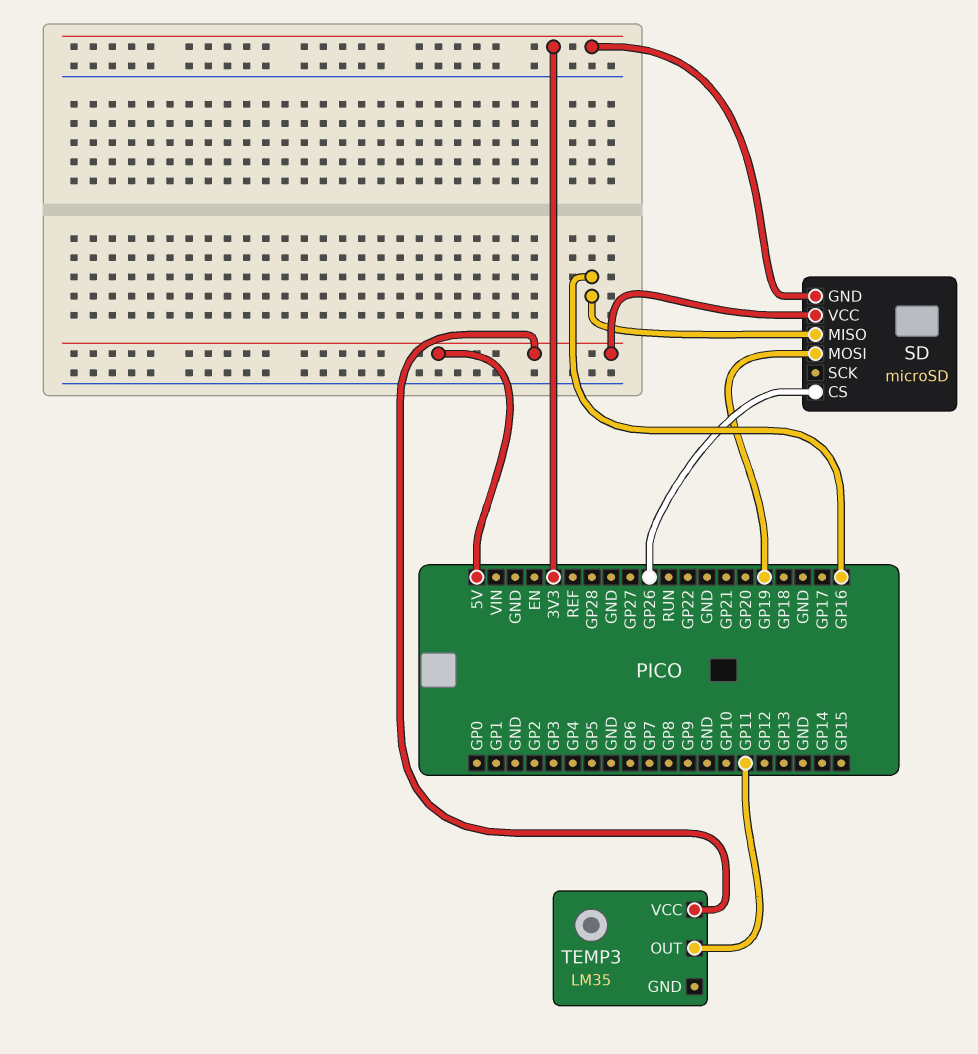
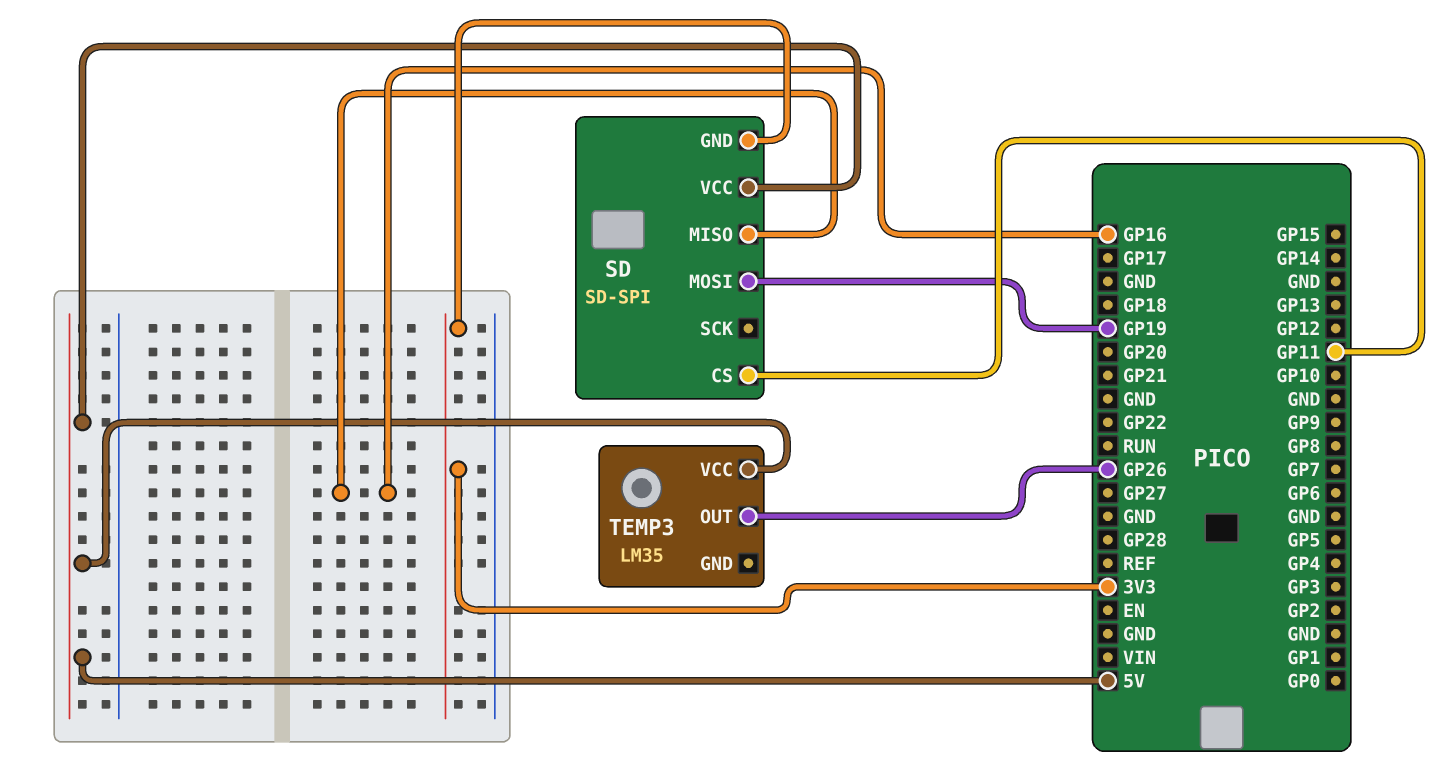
SD: microSD -> SD-SPI
SD pin CS: GP26 -> GP11
TEMP3 pin OUT: GP11 -> GP26

